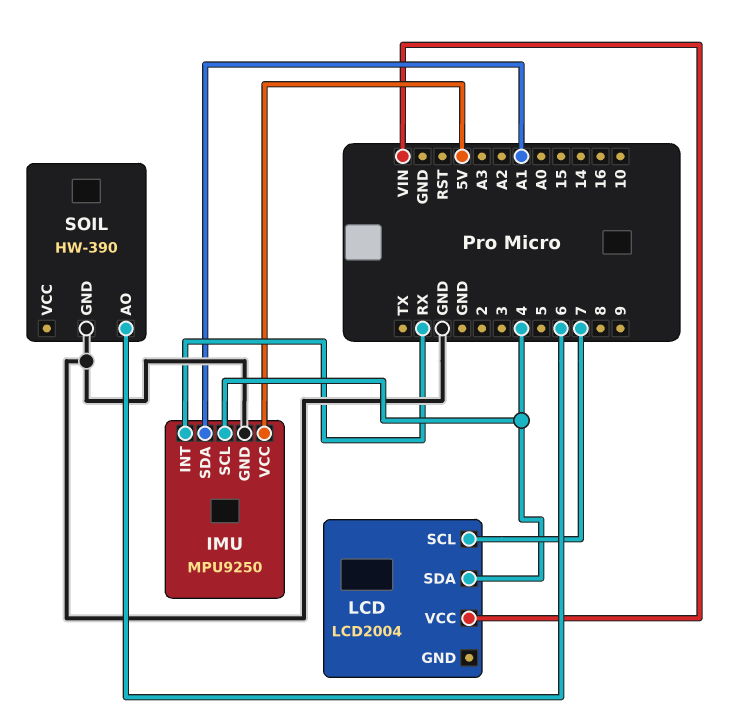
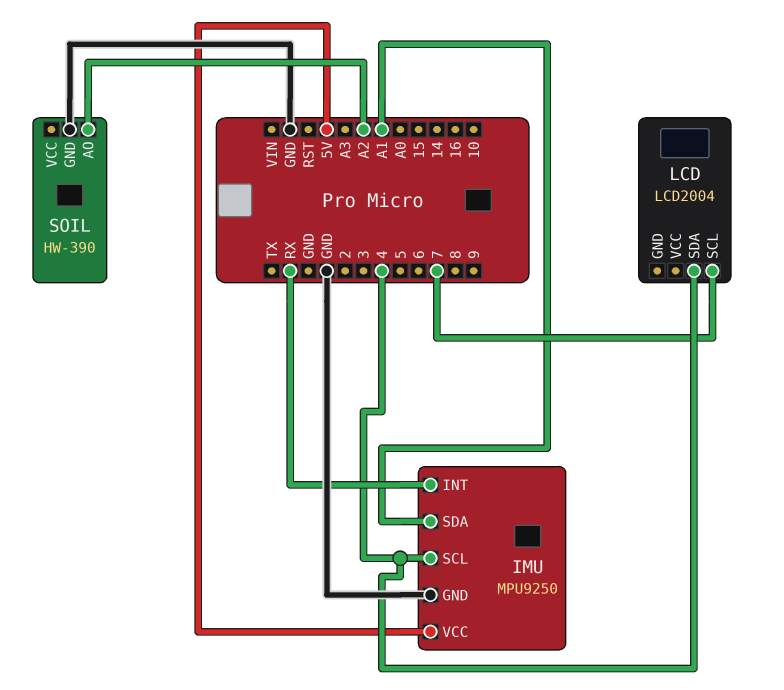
LCD pin VCC: VIN -> none
SOIL pin AO: 6 -> A2

